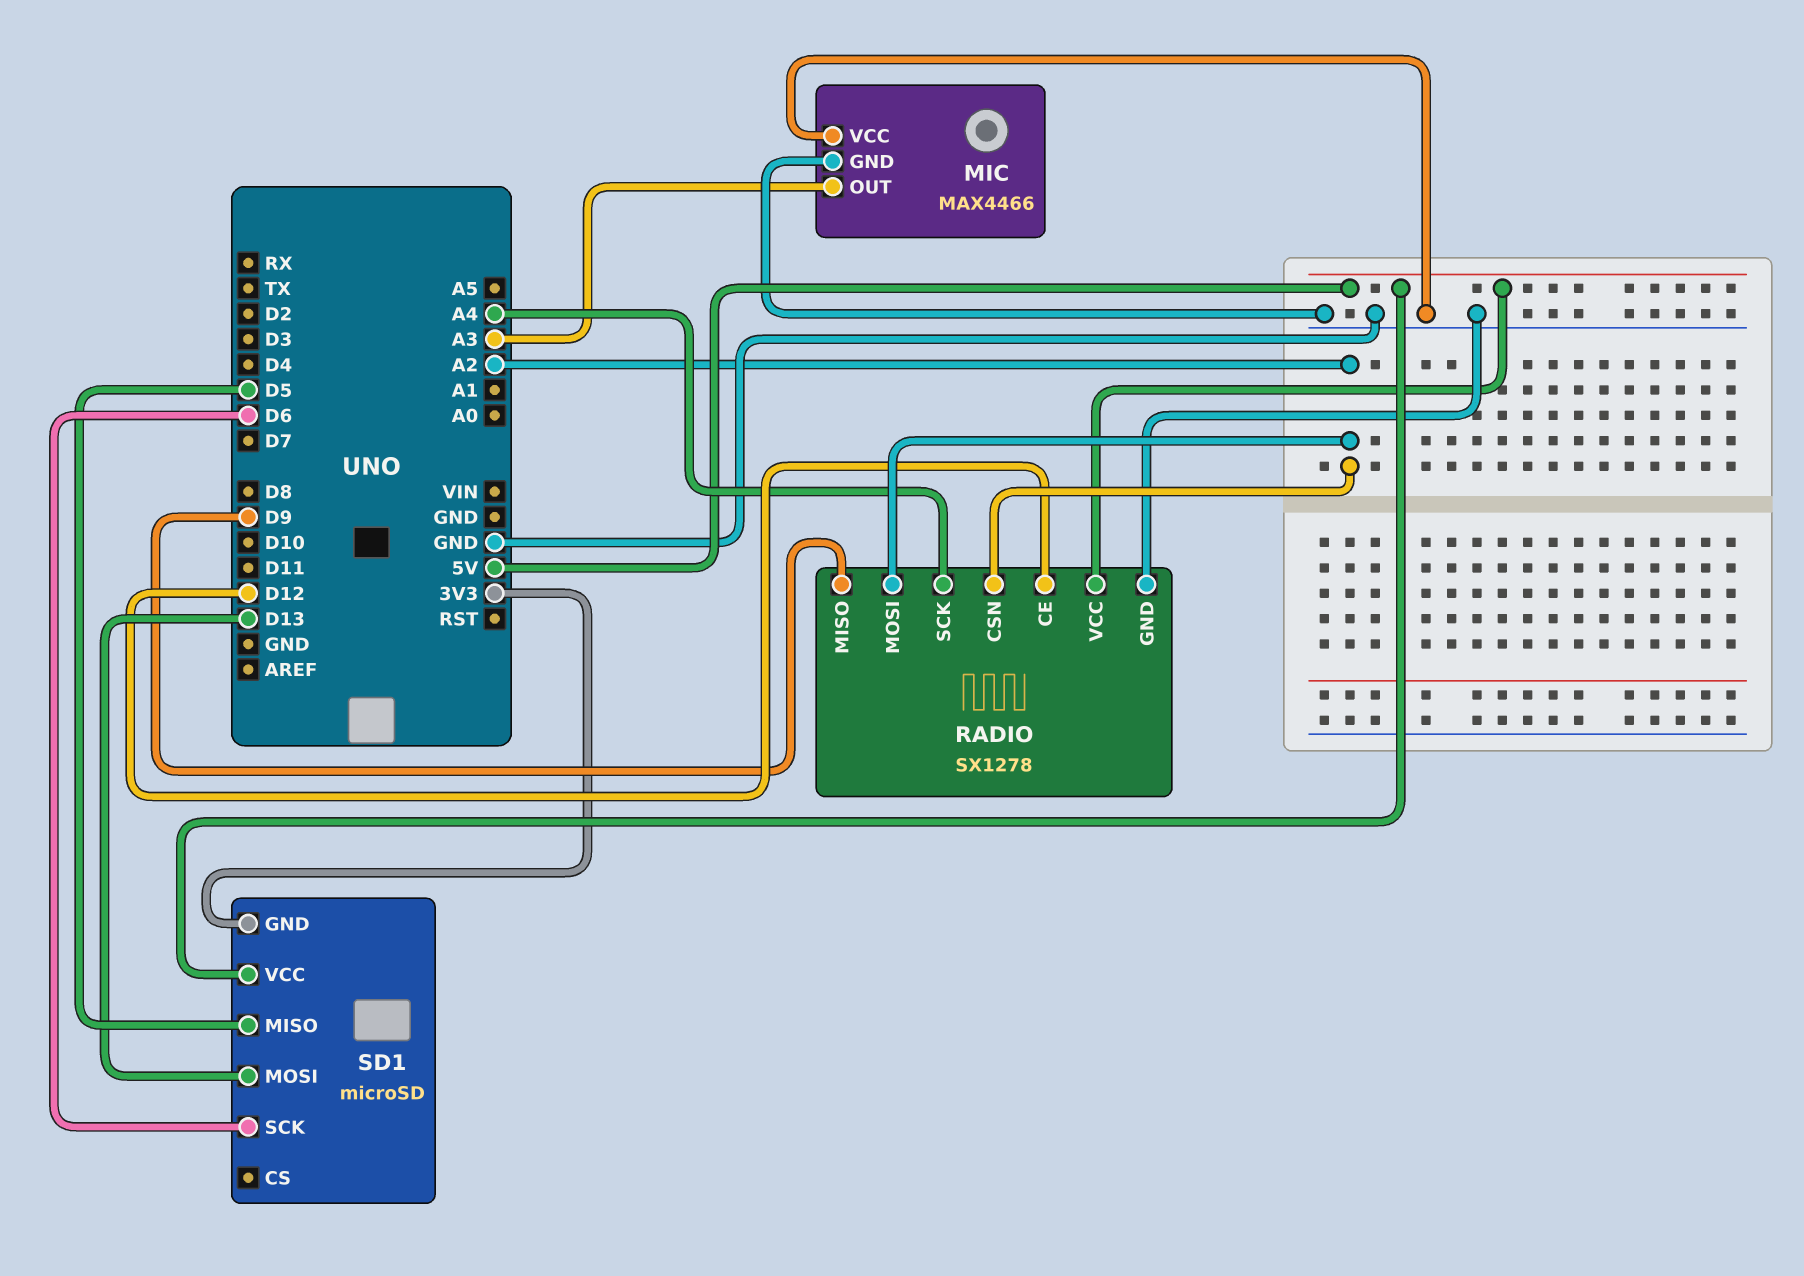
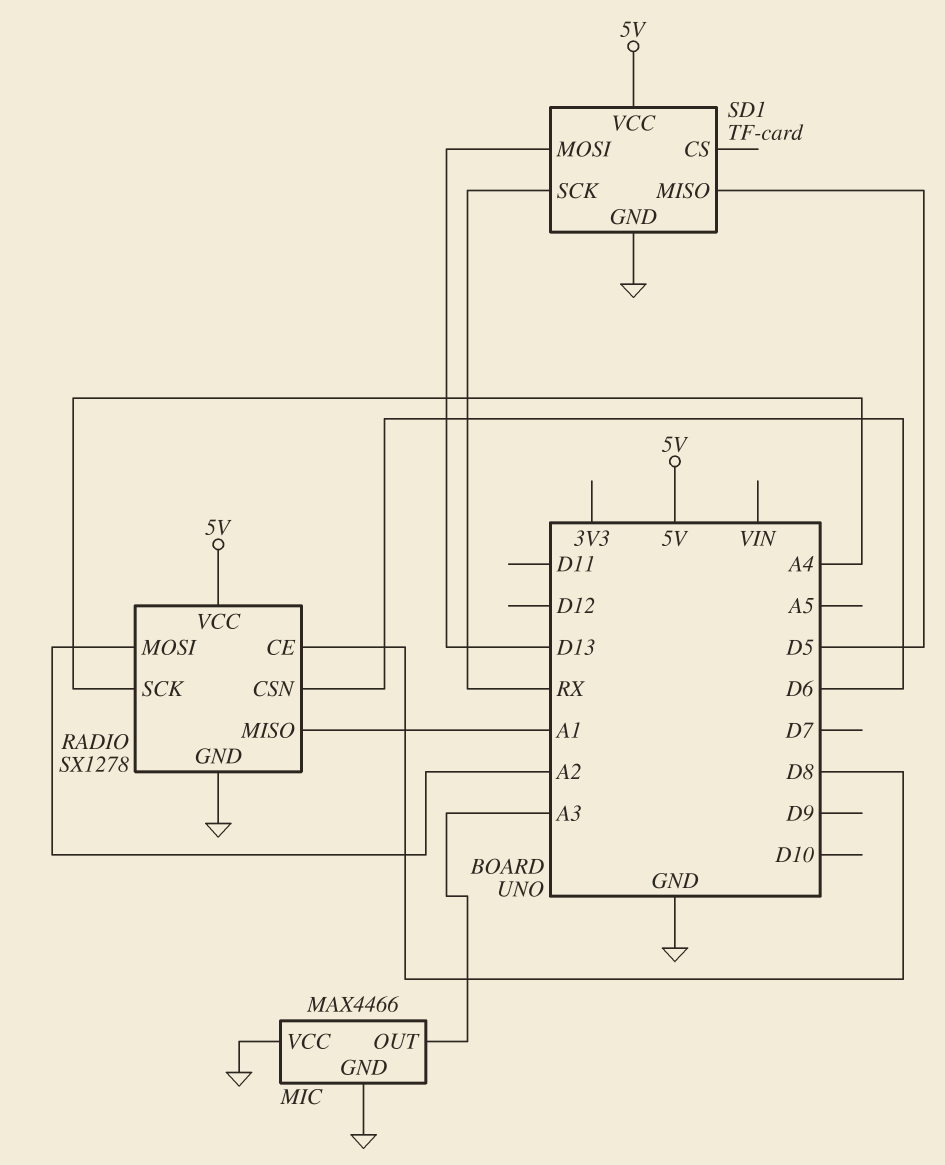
RADIO pin CE: D12 -> D8
RADIO pin CSN: A2 -> D6
RADIO pin MISO: D9 -> A1
SD1: microSD -> TF-card
SD1 pin GND: 3V3 -> GND
SD1 pin SCK: D6 -> RX

